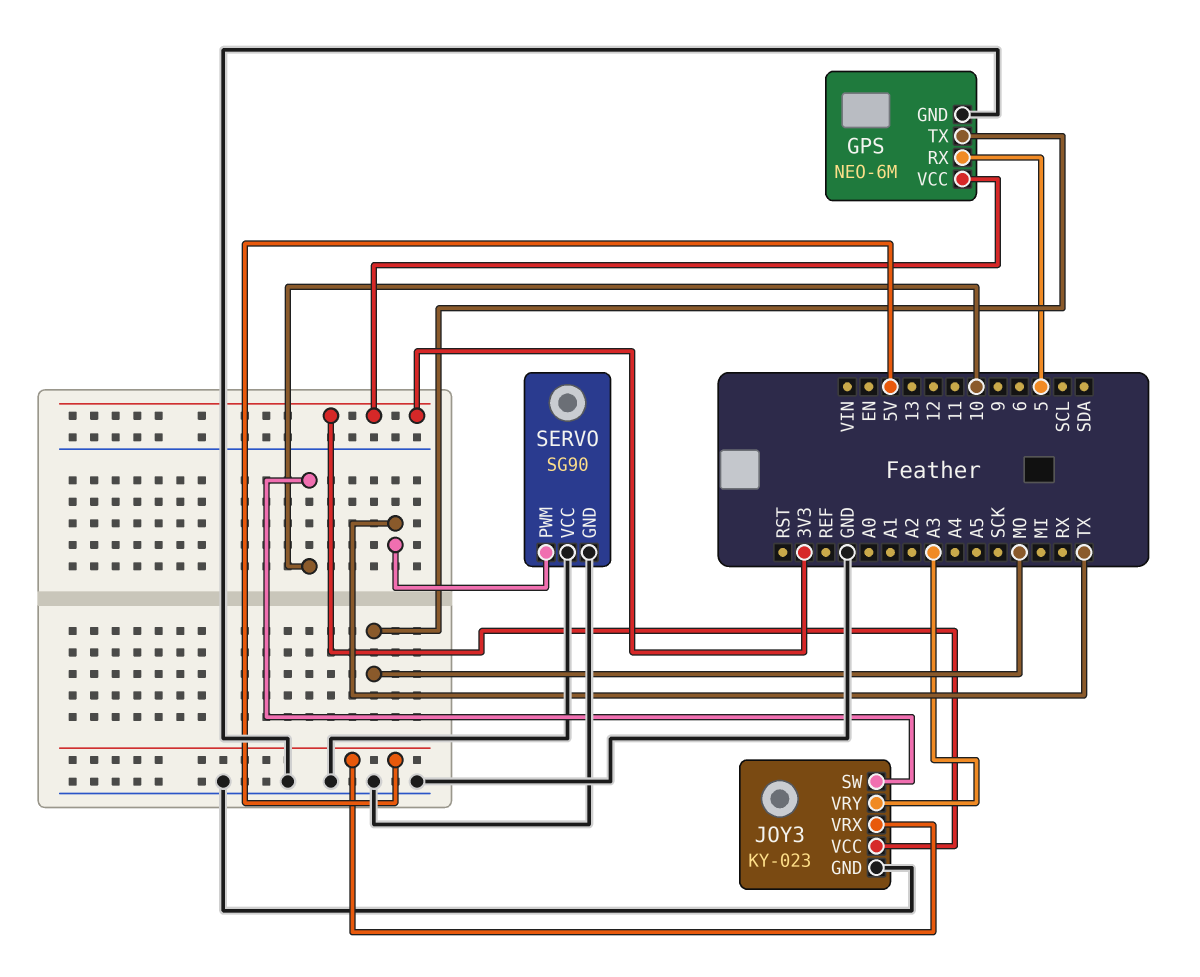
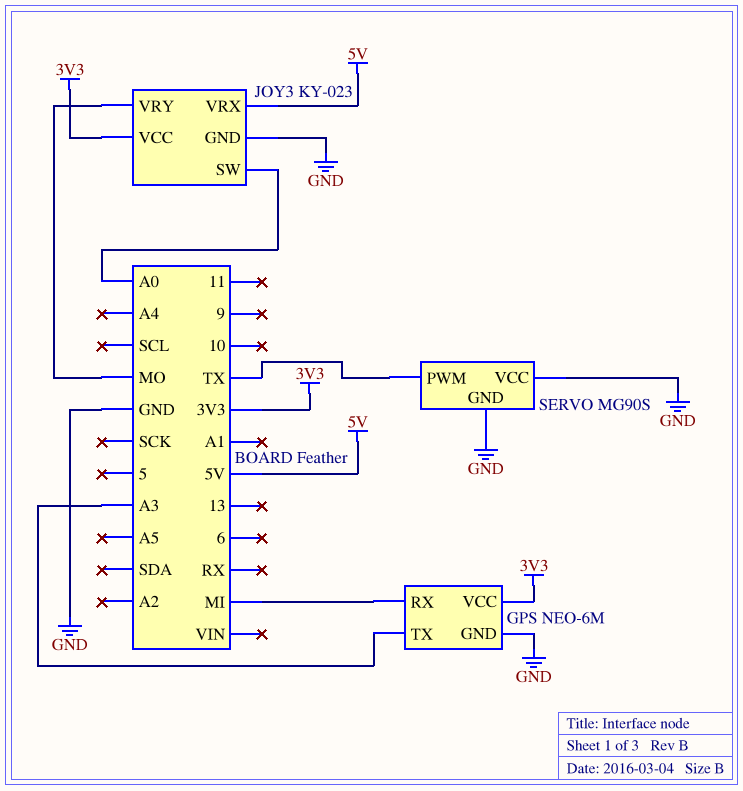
GPS pin RX: 5 -> MI
GPS pin TX: MO -> A3
JOY3 pin SW: 10 -> A0
JOY3 pin VRY: A3 -> MO
SERVO: SG90 -> MG90S

